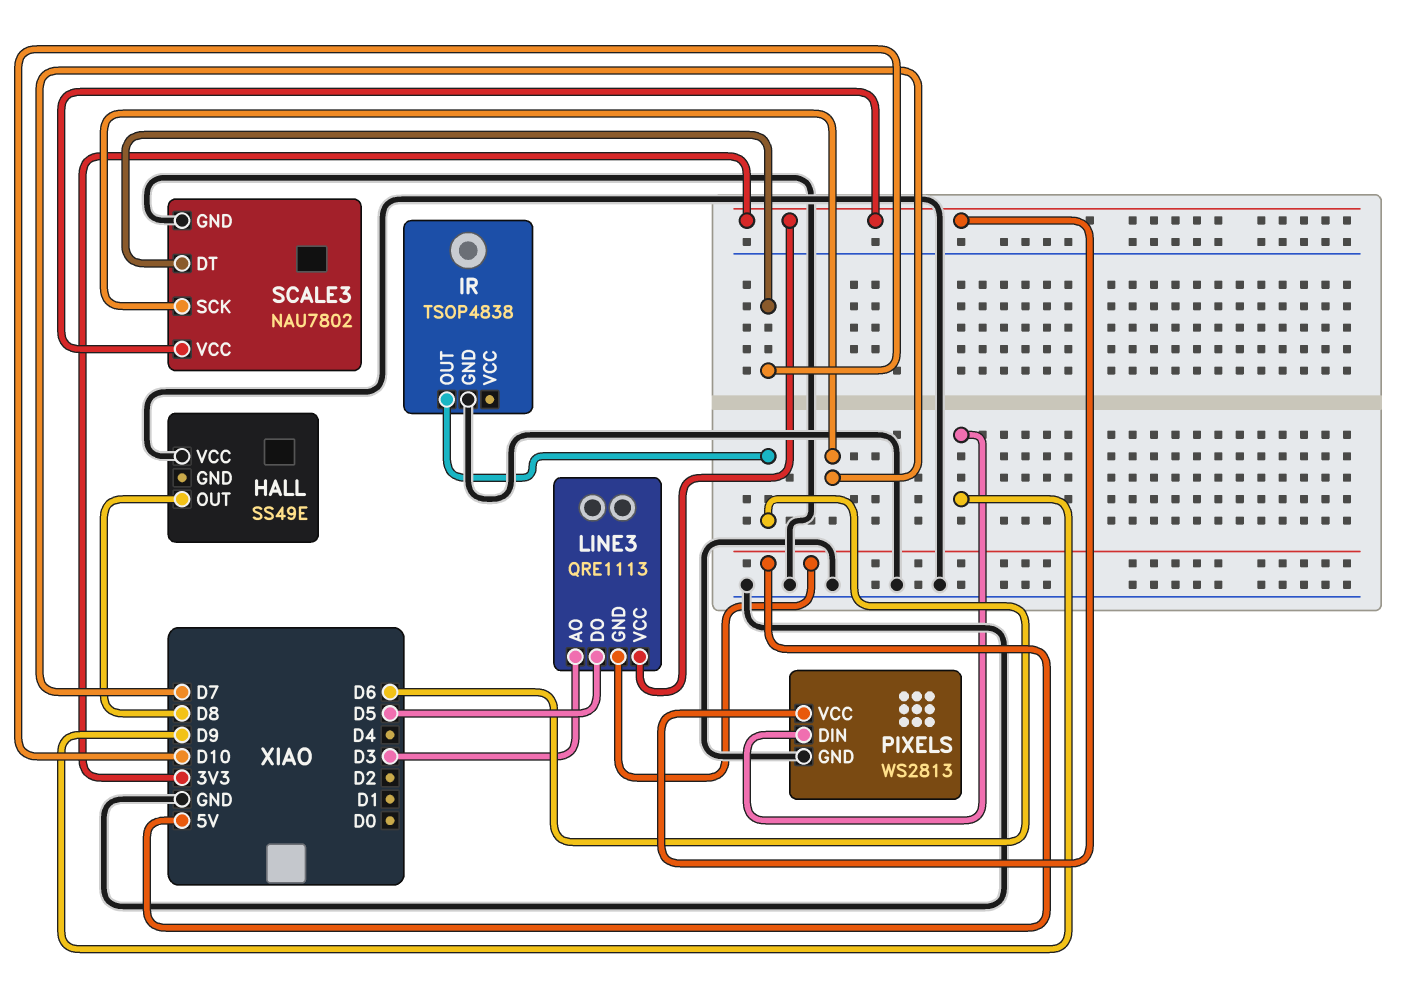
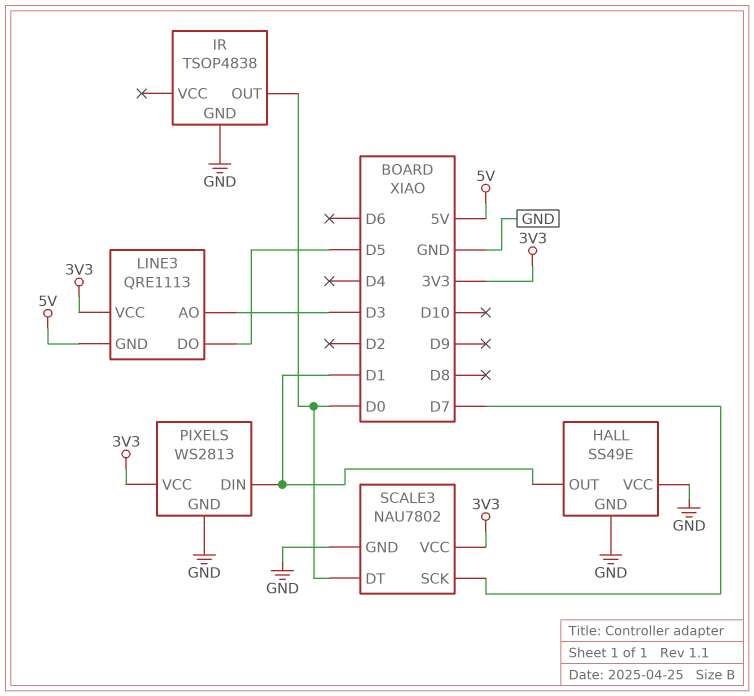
HALL pin GND: none -> GND
HALL pin OUT: D8 -> D1
IR pin OUT: D6 -> D0
PIXELS pin DIN: D9 -> D1
SCALE3 pin DT: D10 -> D0

